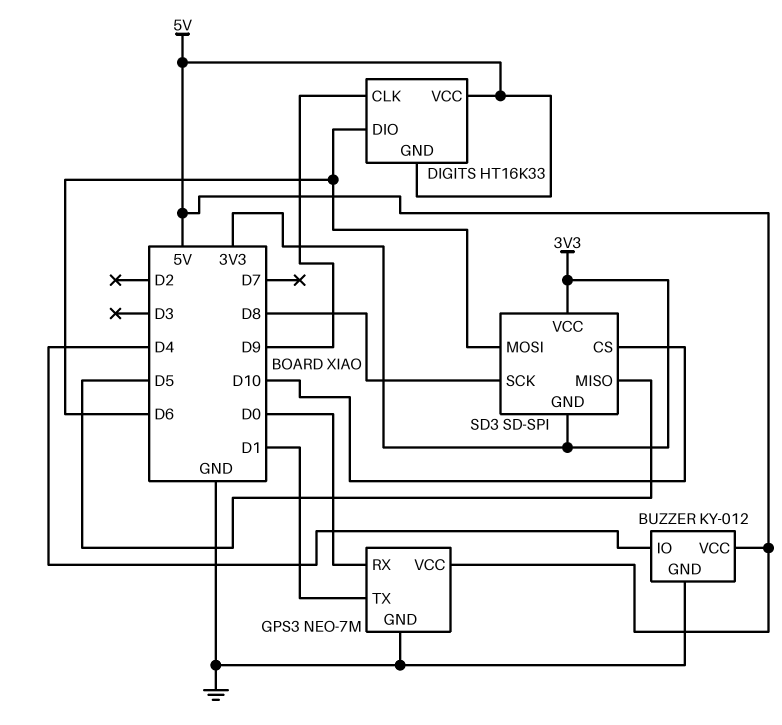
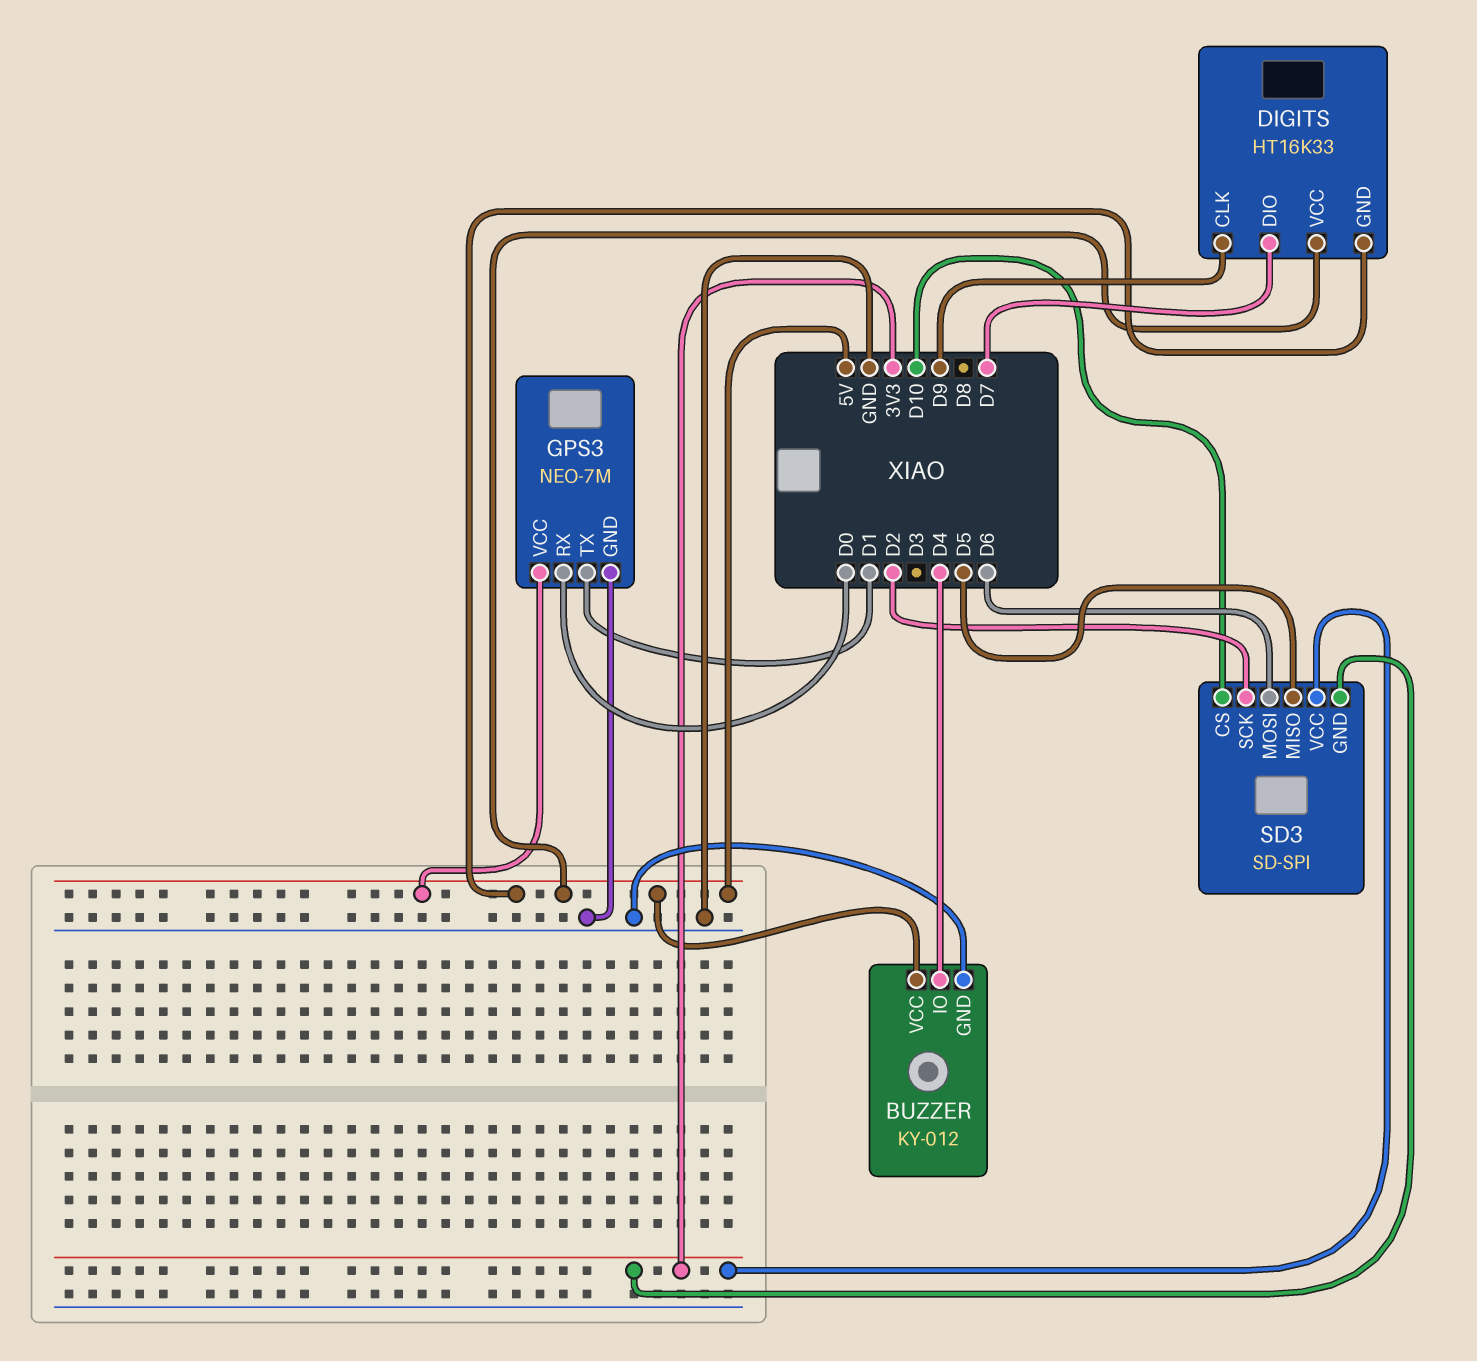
DIGITS pin DIO: D6 -> D7
SD3 pin SCK: D8 -> D2

